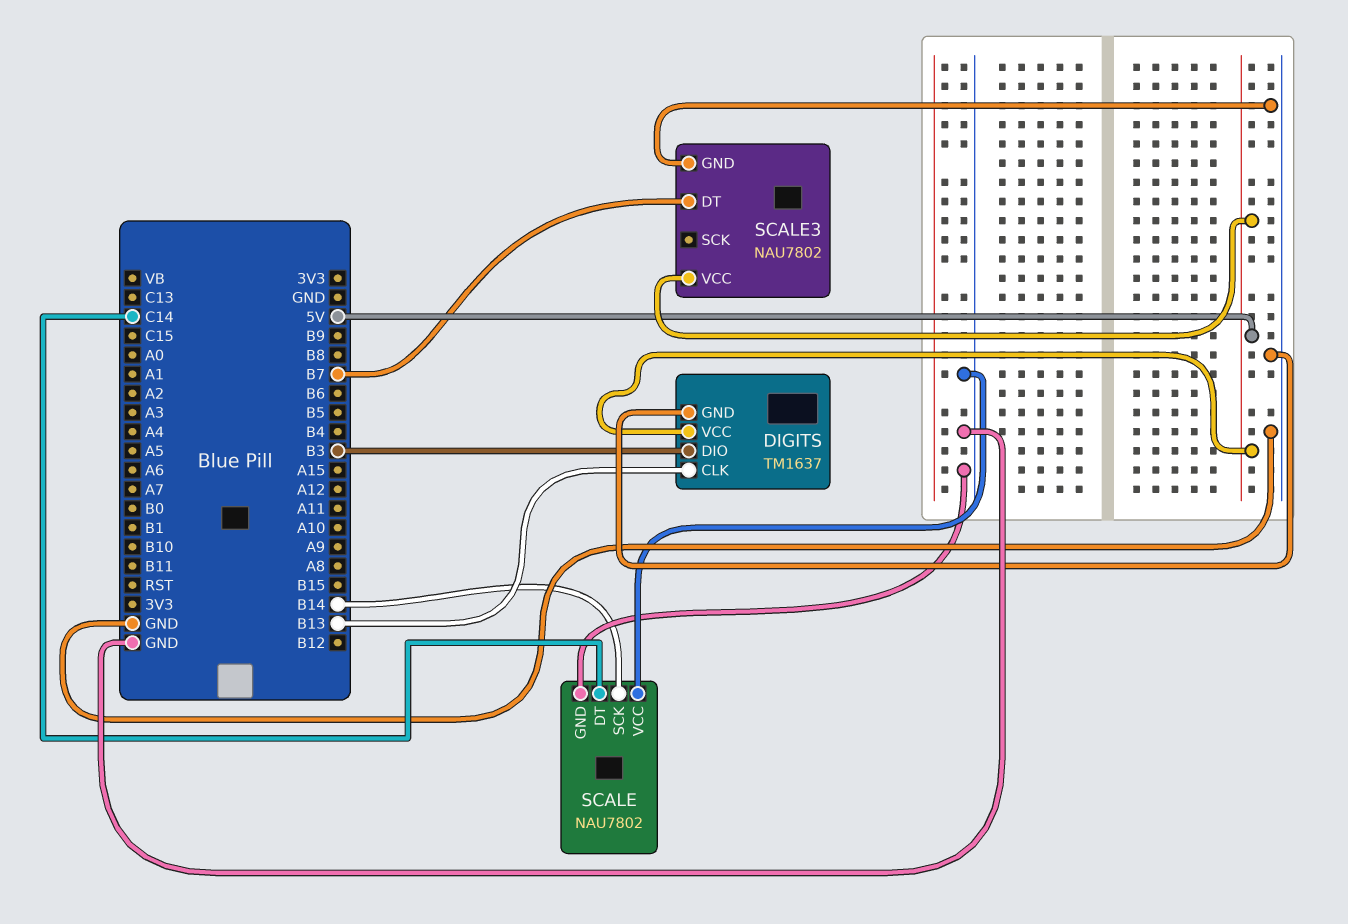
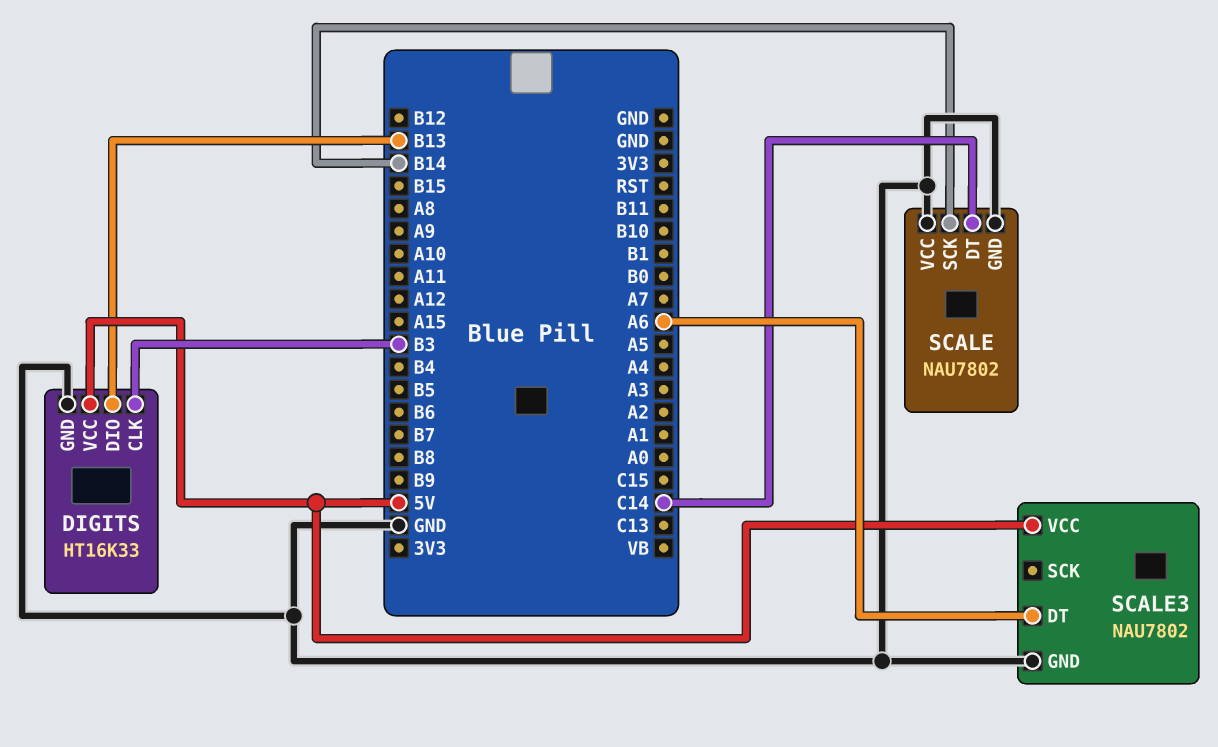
DIGITS: TM1637 -> HT16K33
DIGITS pin CLK: B13 -> B3
DIGITS pin DIO: B3 -> B13
SCALE3 pin DT: B7 -> A6

